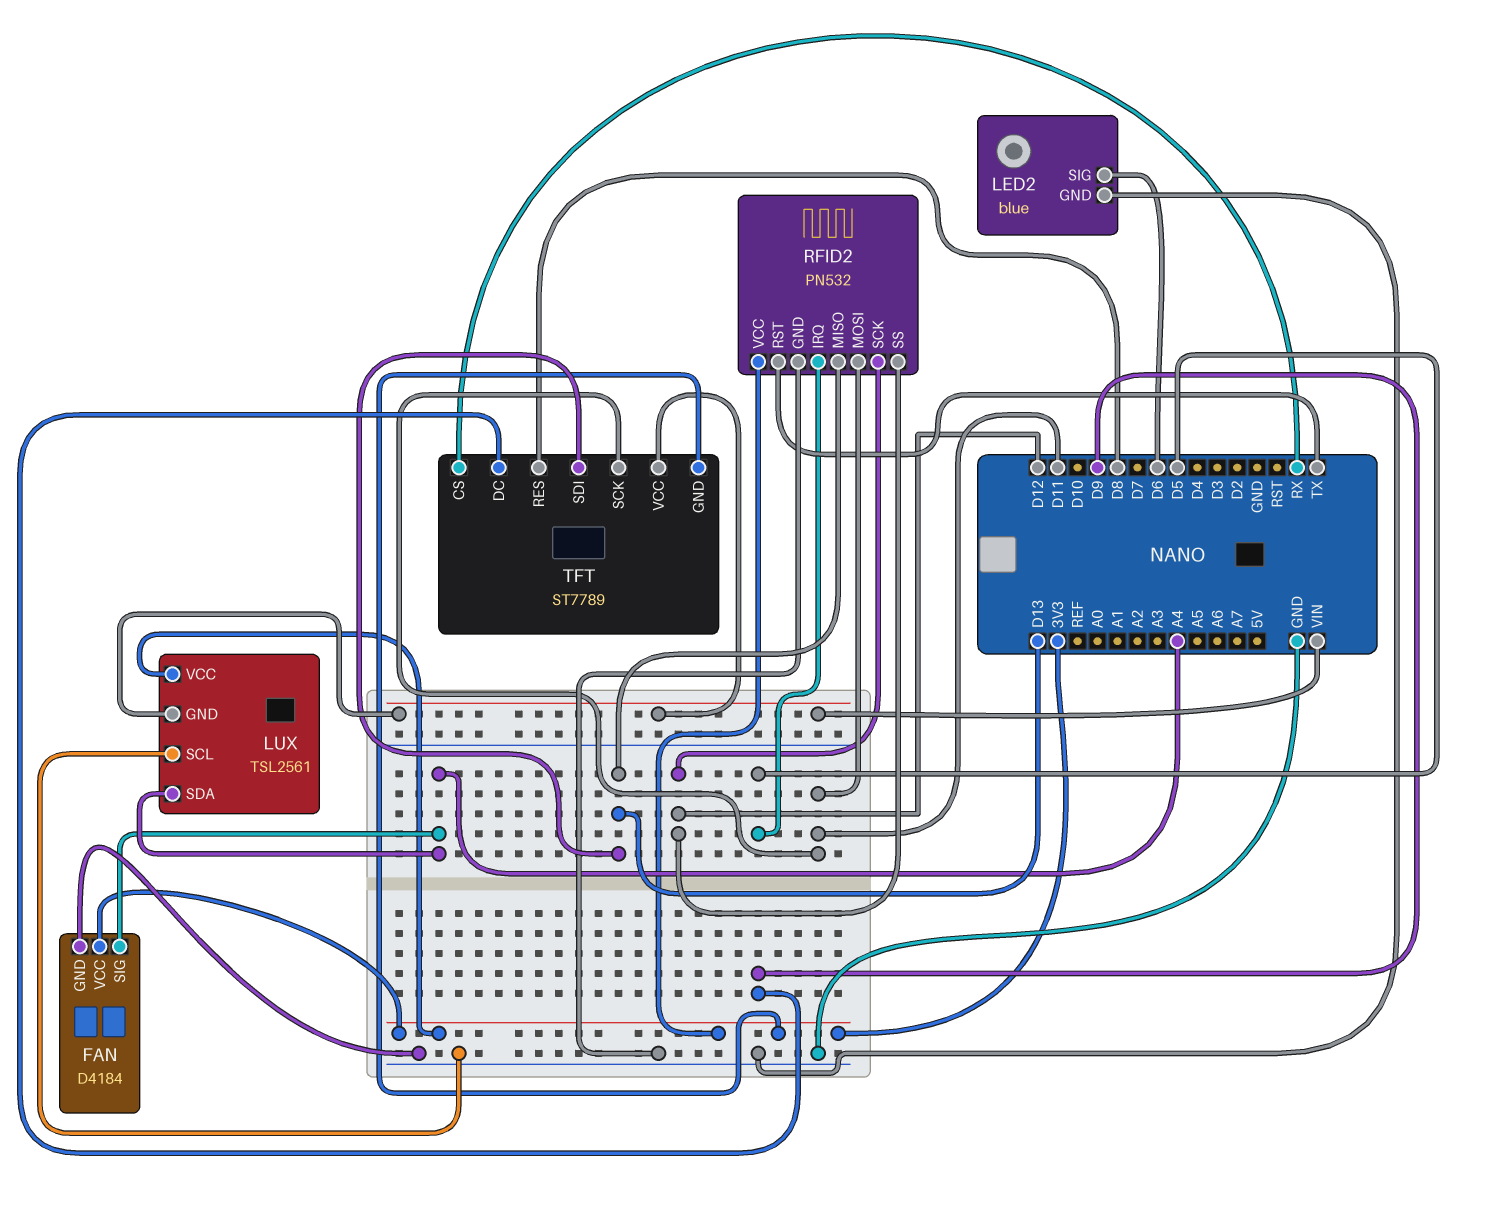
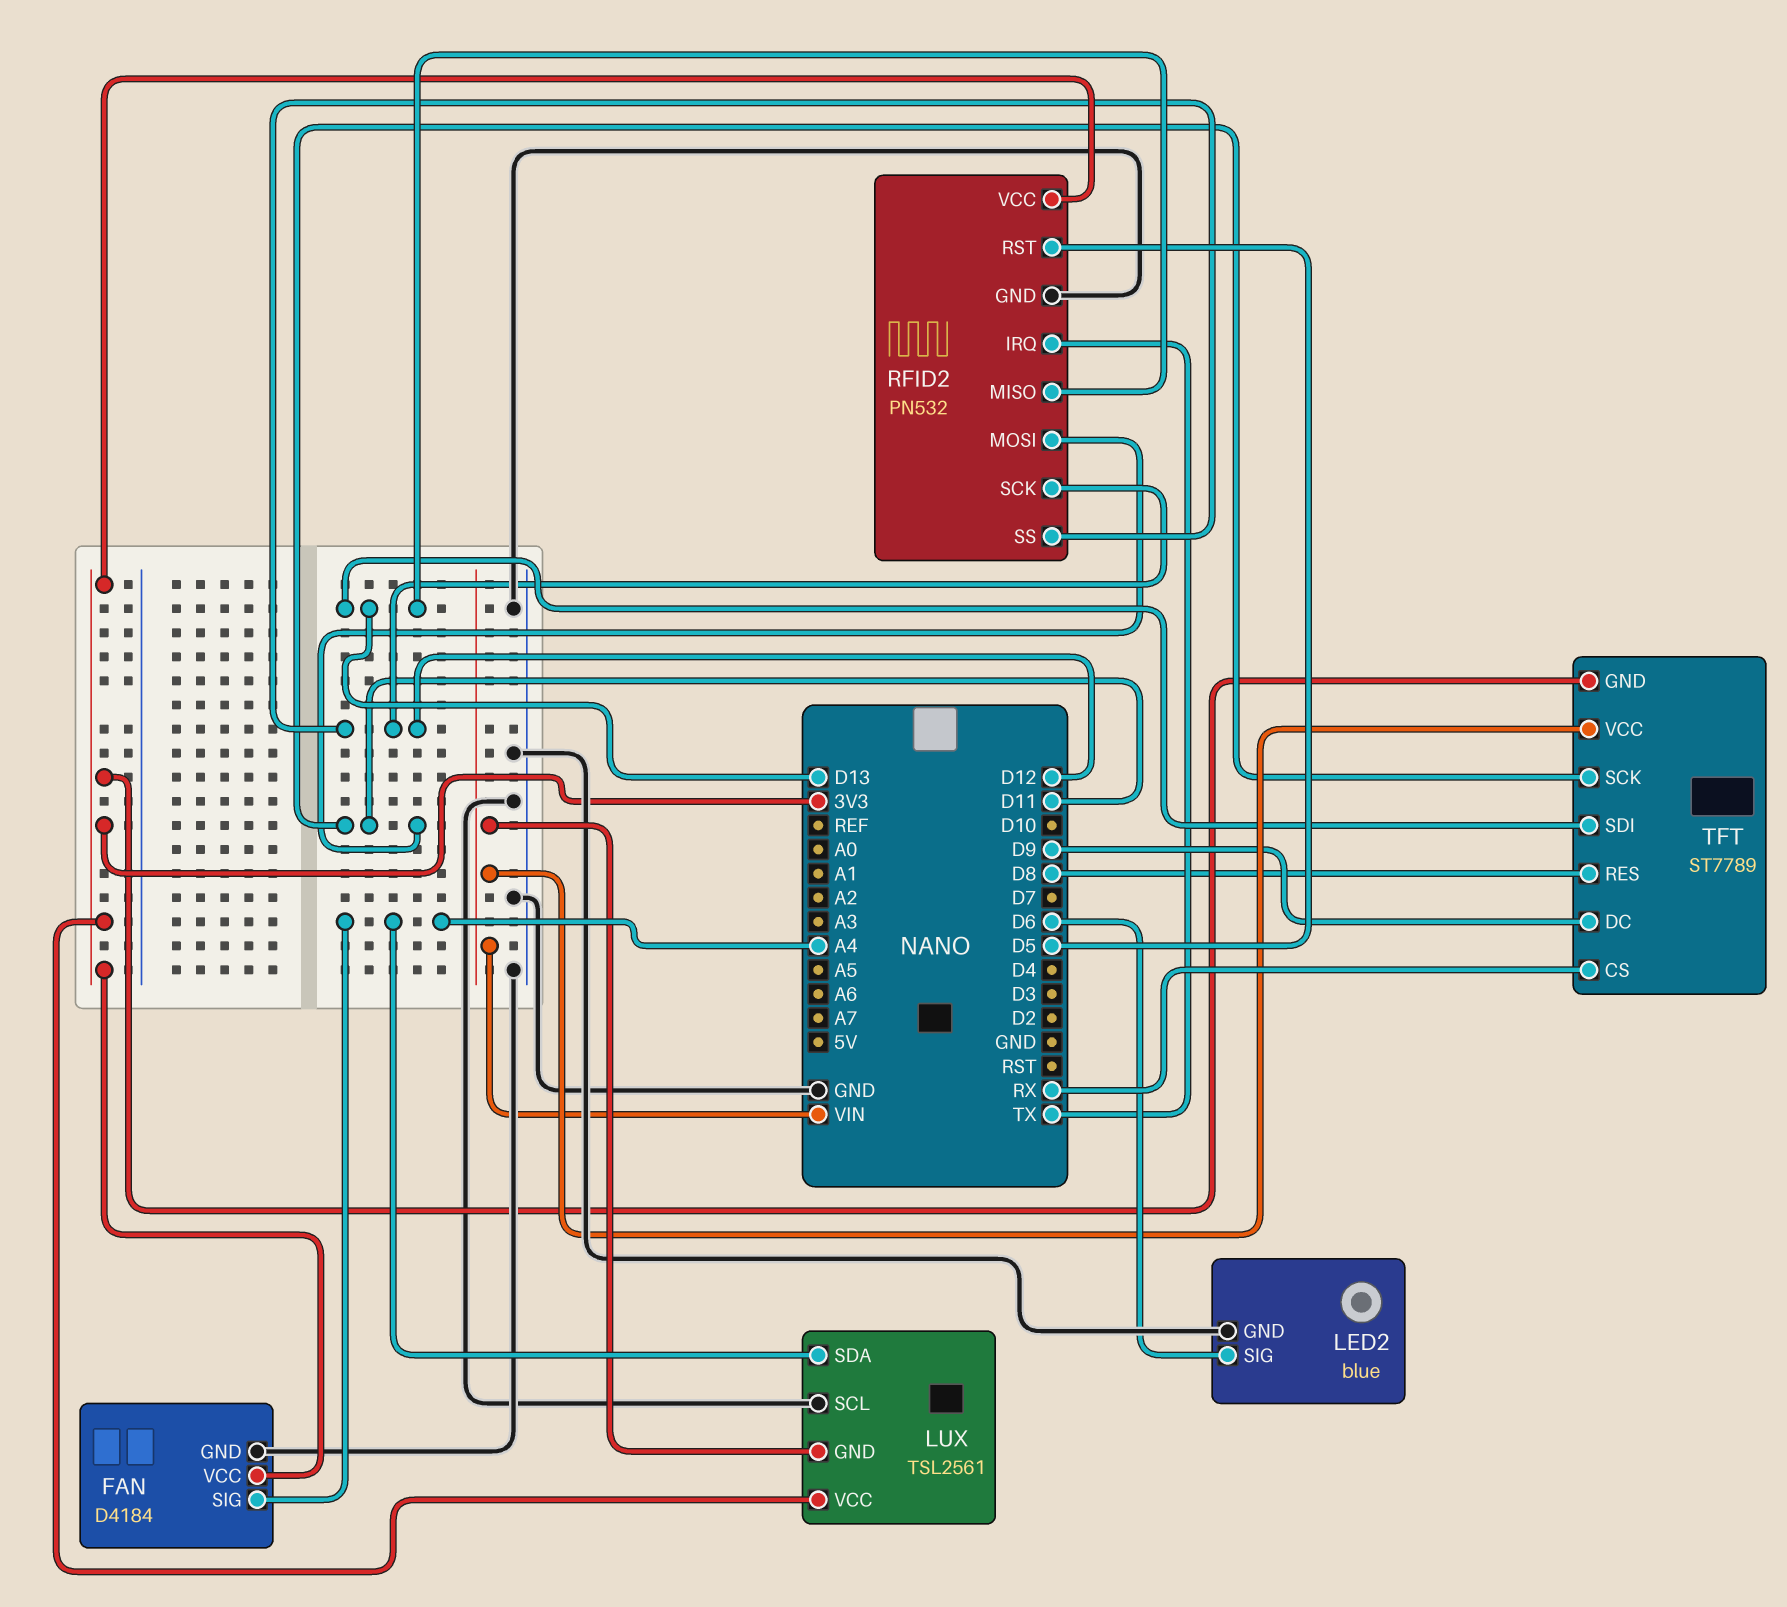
RFID2 pin IRQ: D5 -> TX
RFID2 pin RST: TX -> D5

